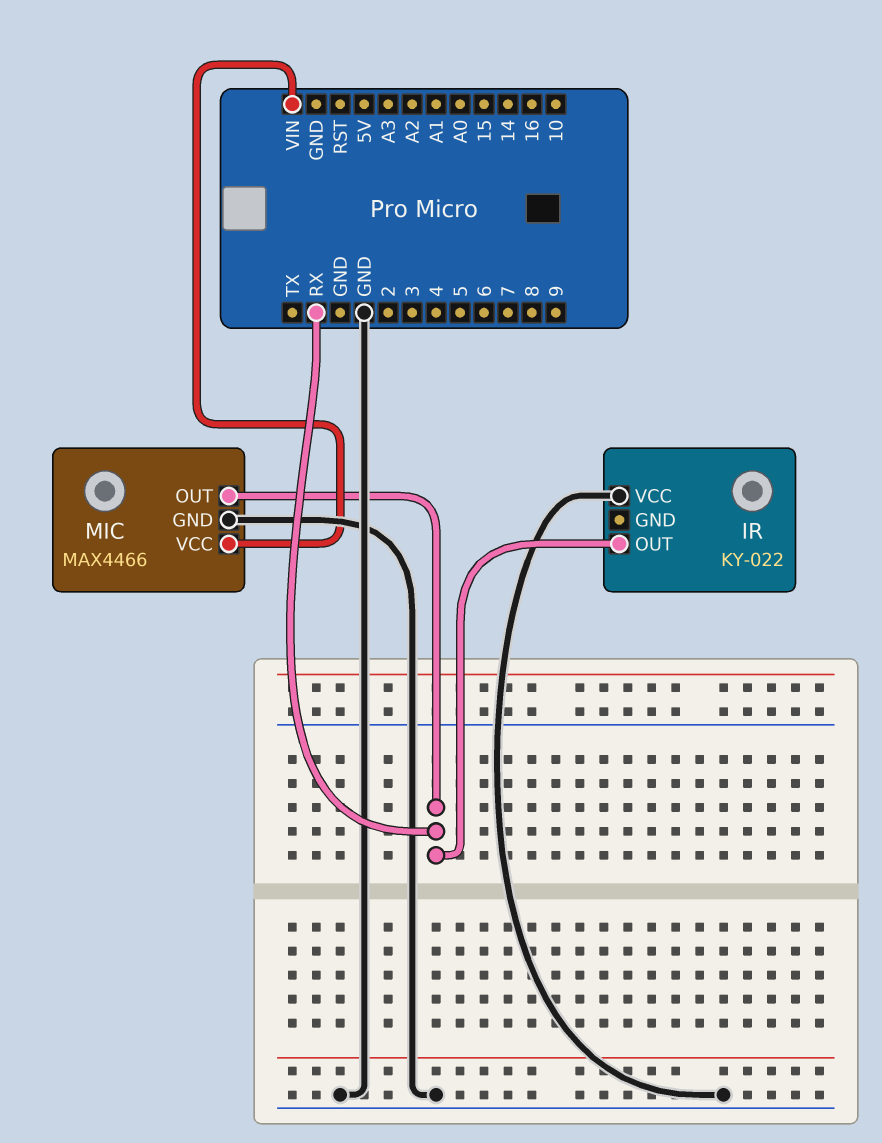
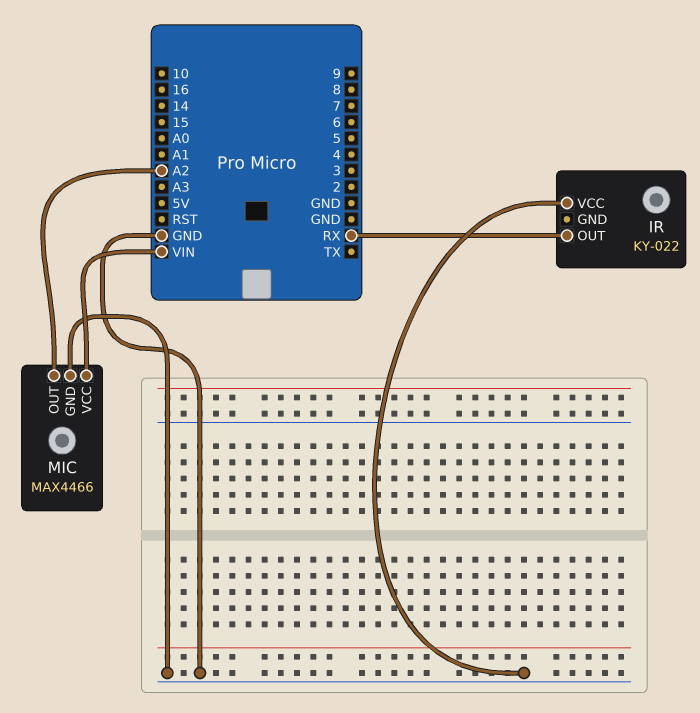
MIC pin OUT: RX -> A2

